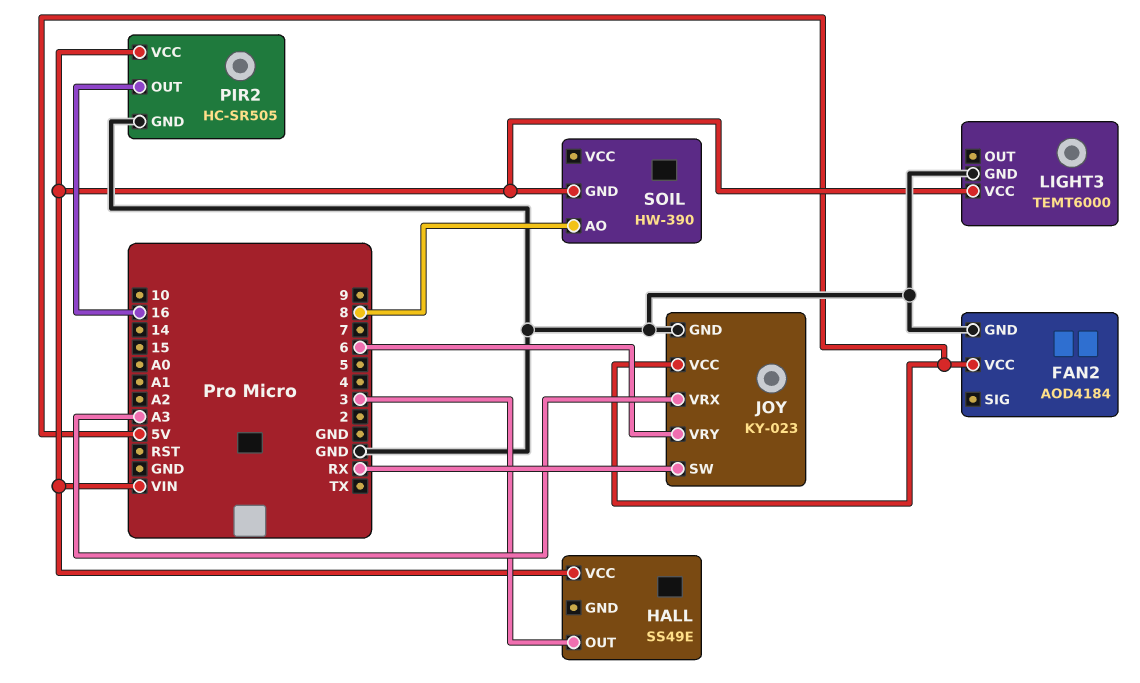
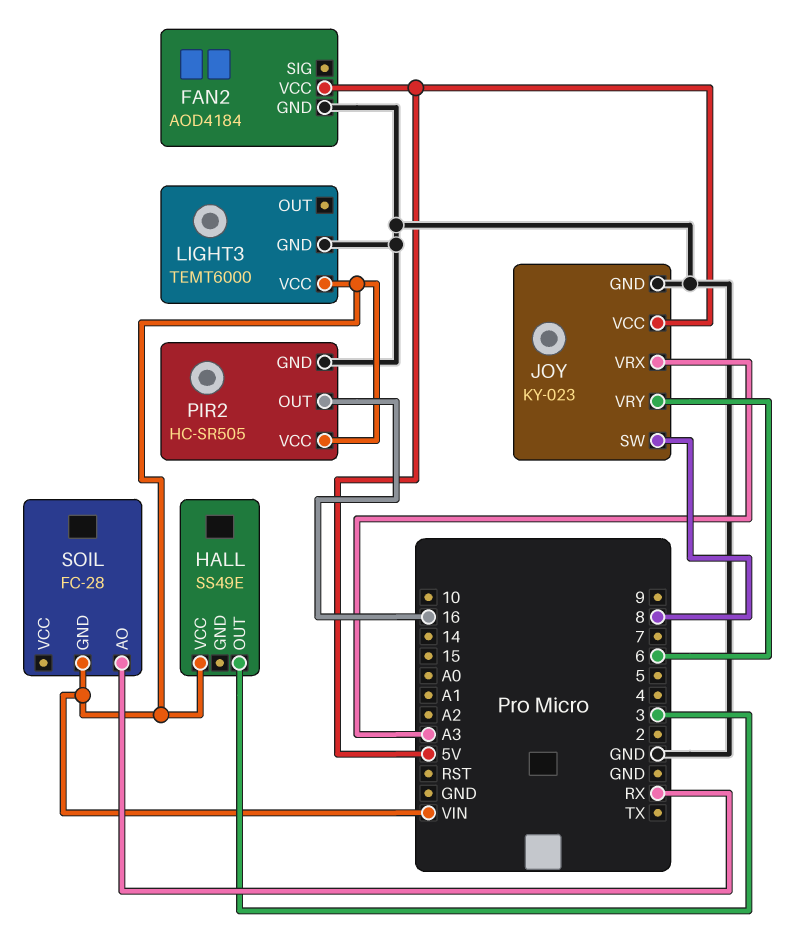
JOY pin SW: RX -> 8
SOIL: HW-390 -> FC-28
SOIL pin AO: 8 -> RX

